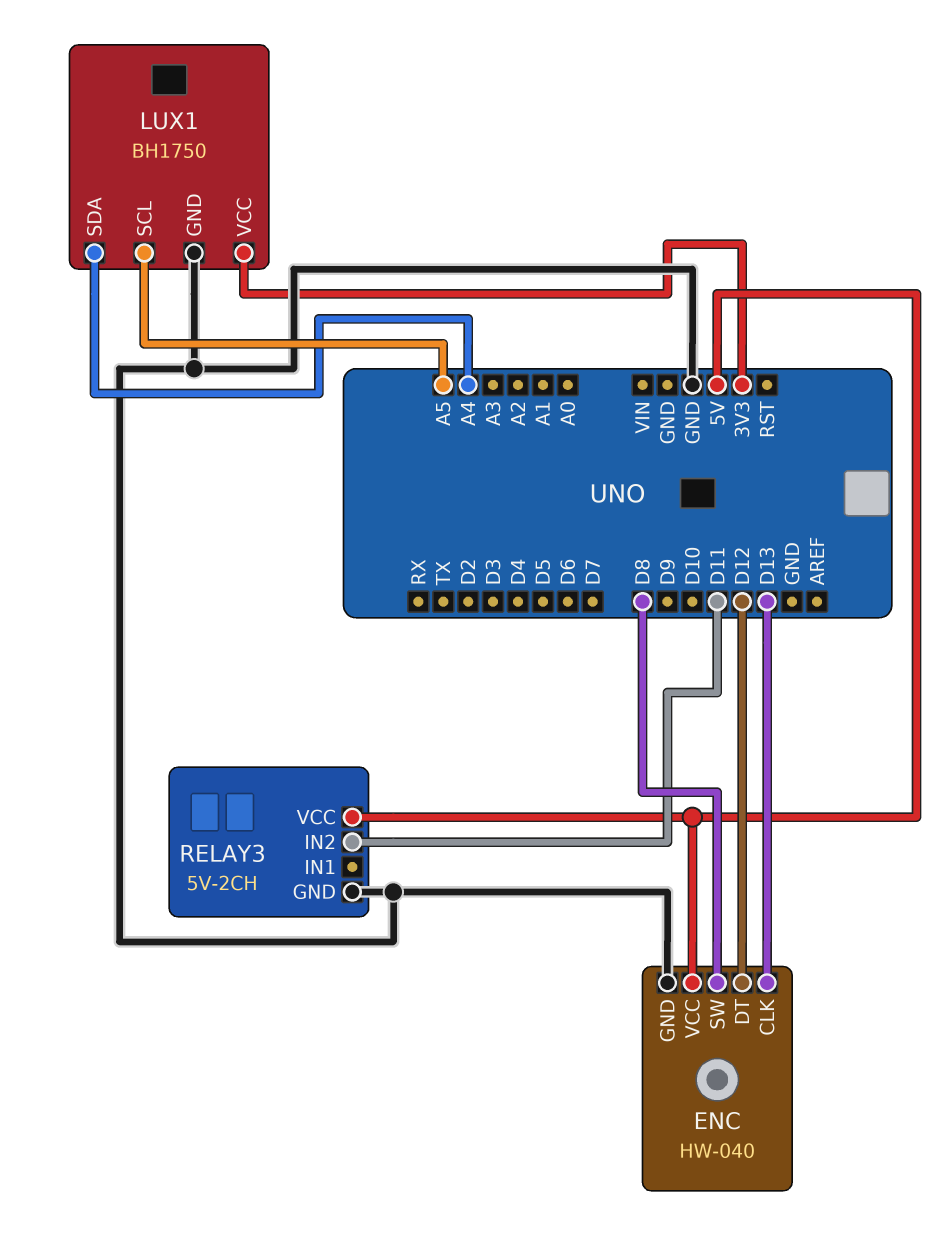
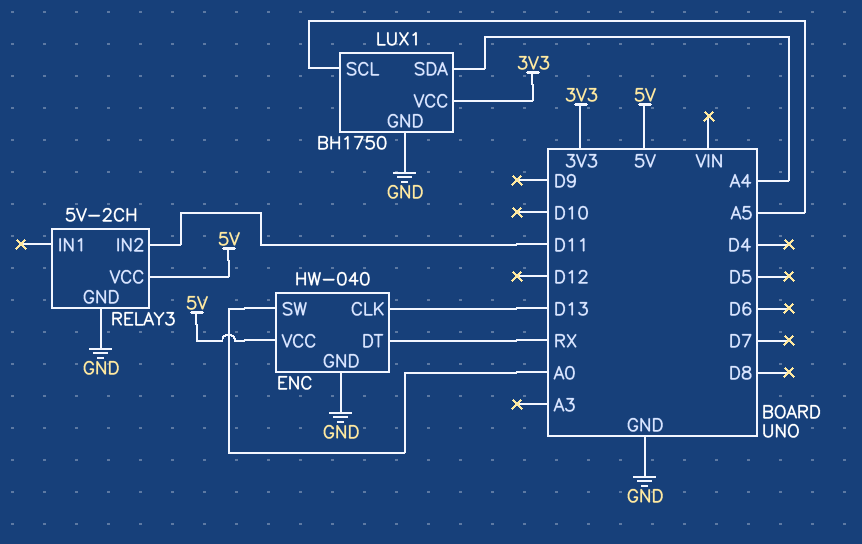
ENC pin DT: D12 -> RX
ENC pin SW: D8 -> A0

